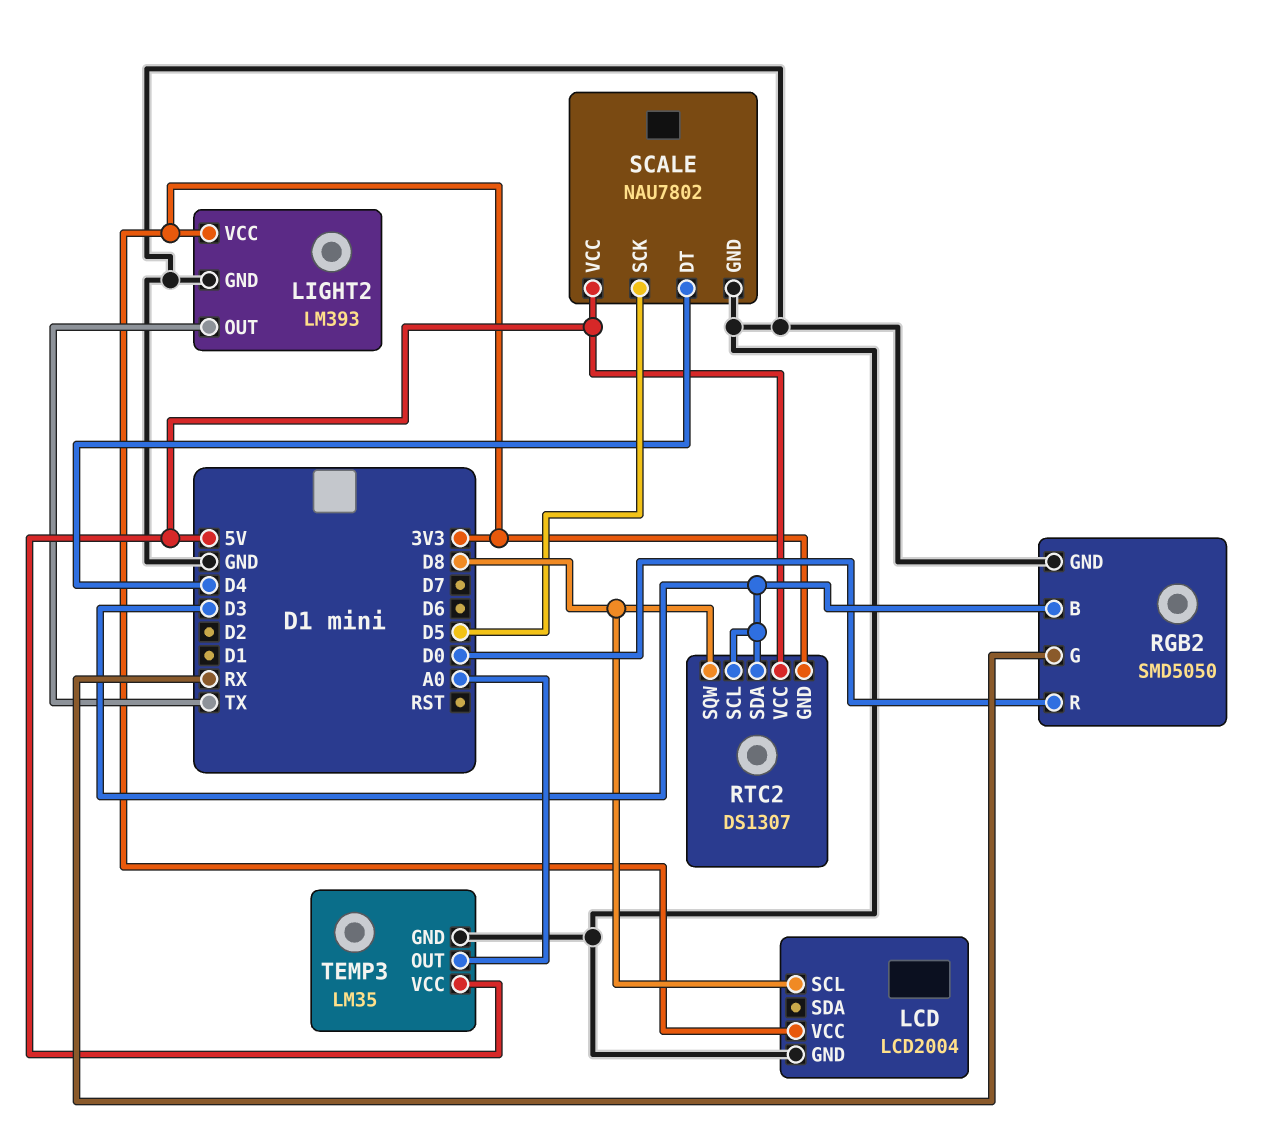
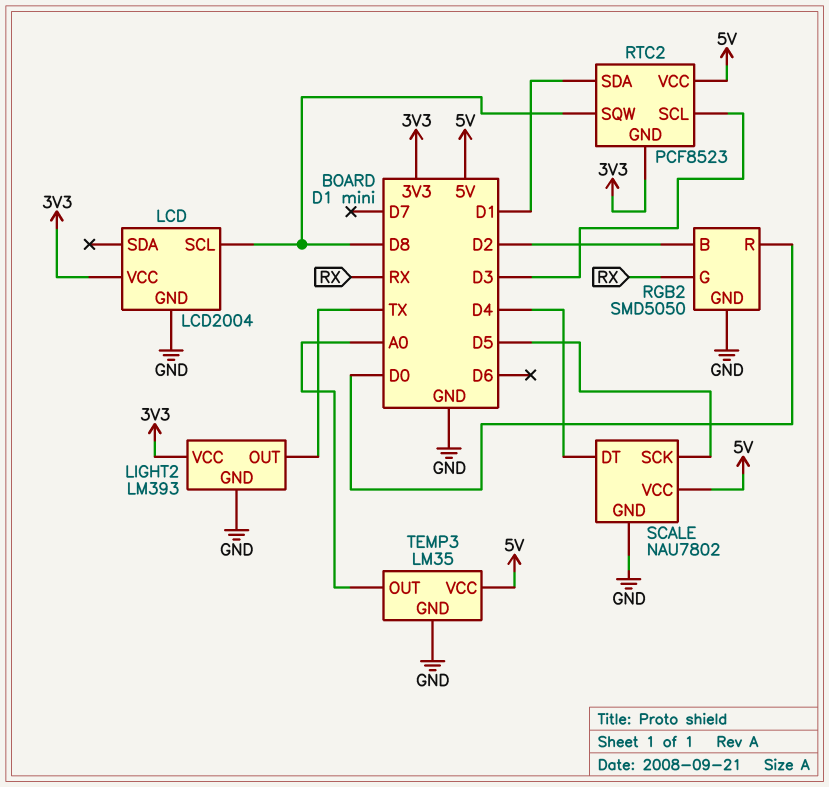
RGB2 pin B: D3 -> D2
RTC2: DS1307 -> PCF8523
RTC2 pin SDA: D3 -> D1

